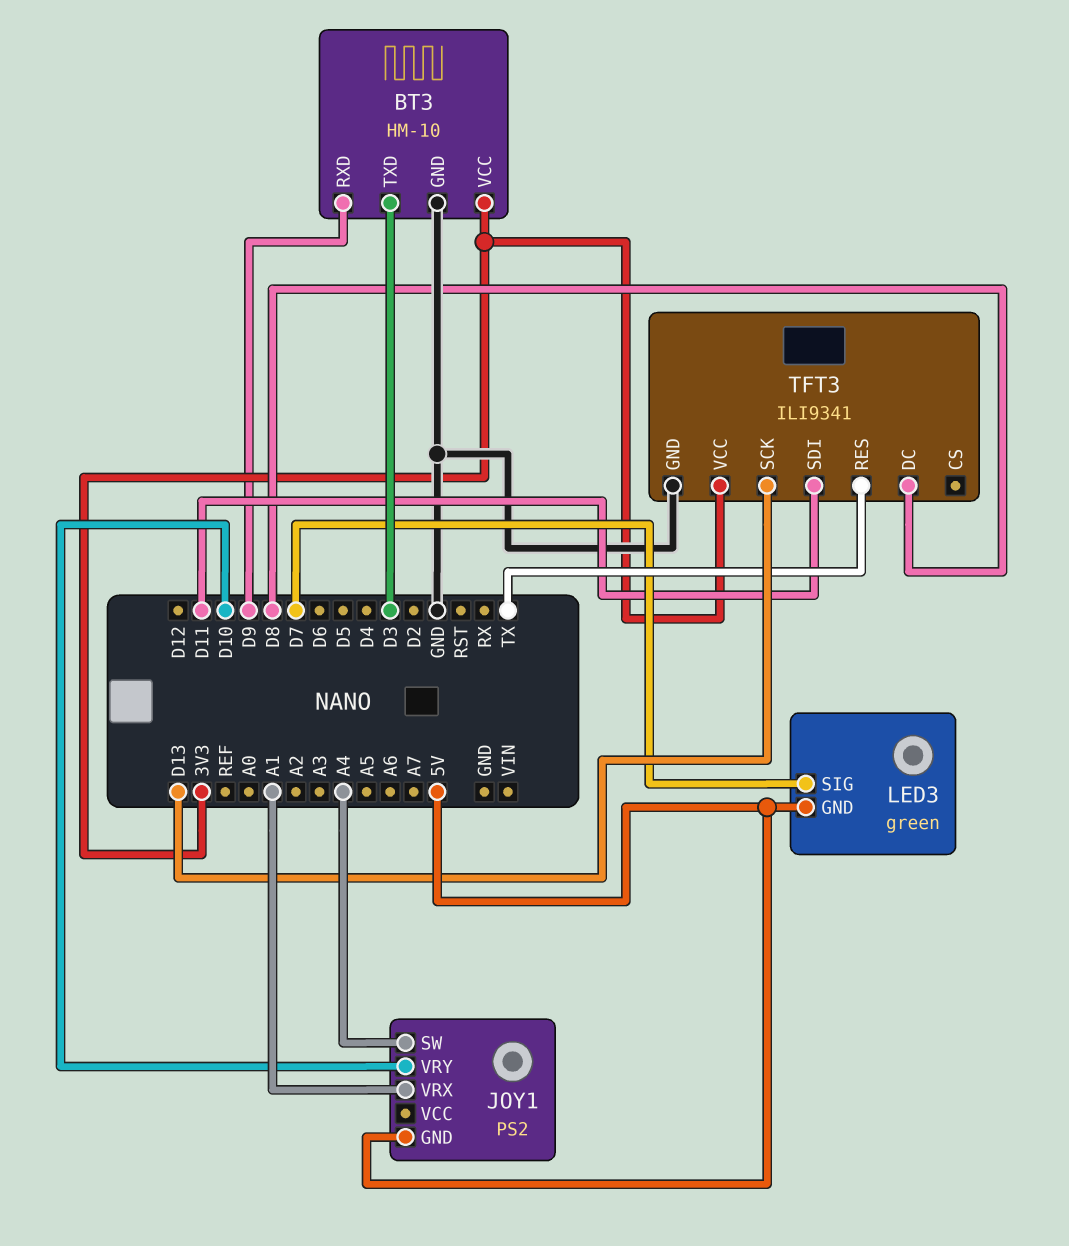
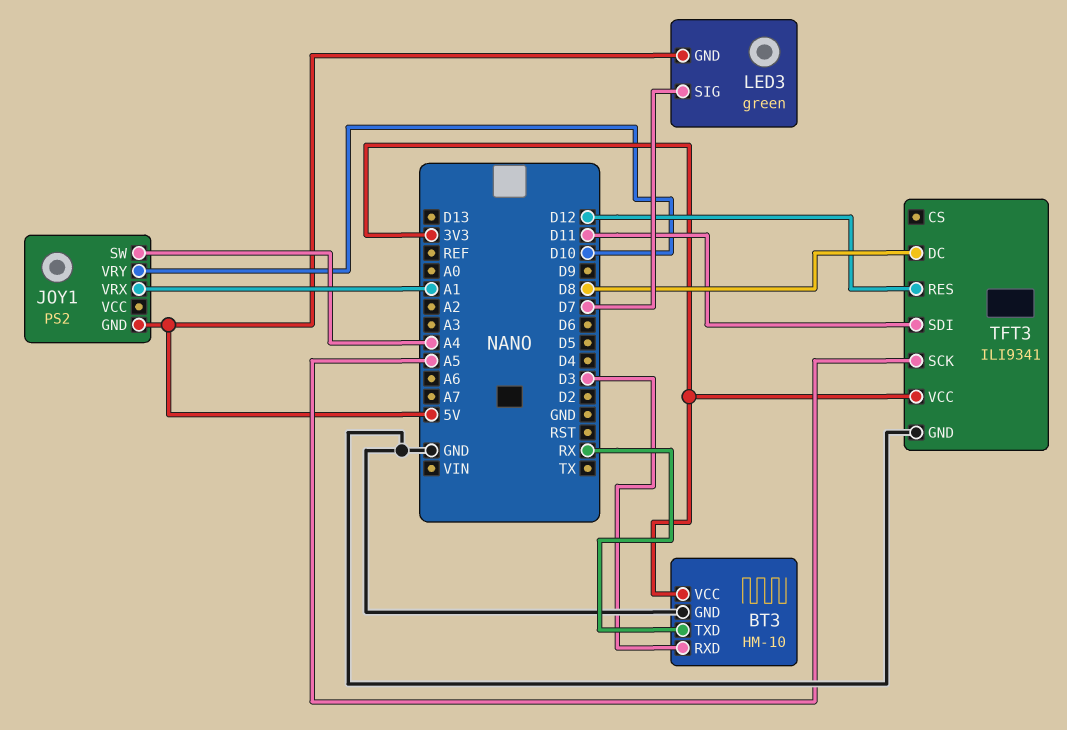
BT3 pin RXD: D9 -> D3
BT3 pin TXD: D3 -> RX
TFT3 pin RES: TX -> D12
TFT3 pin SCK: D13 -> A5

